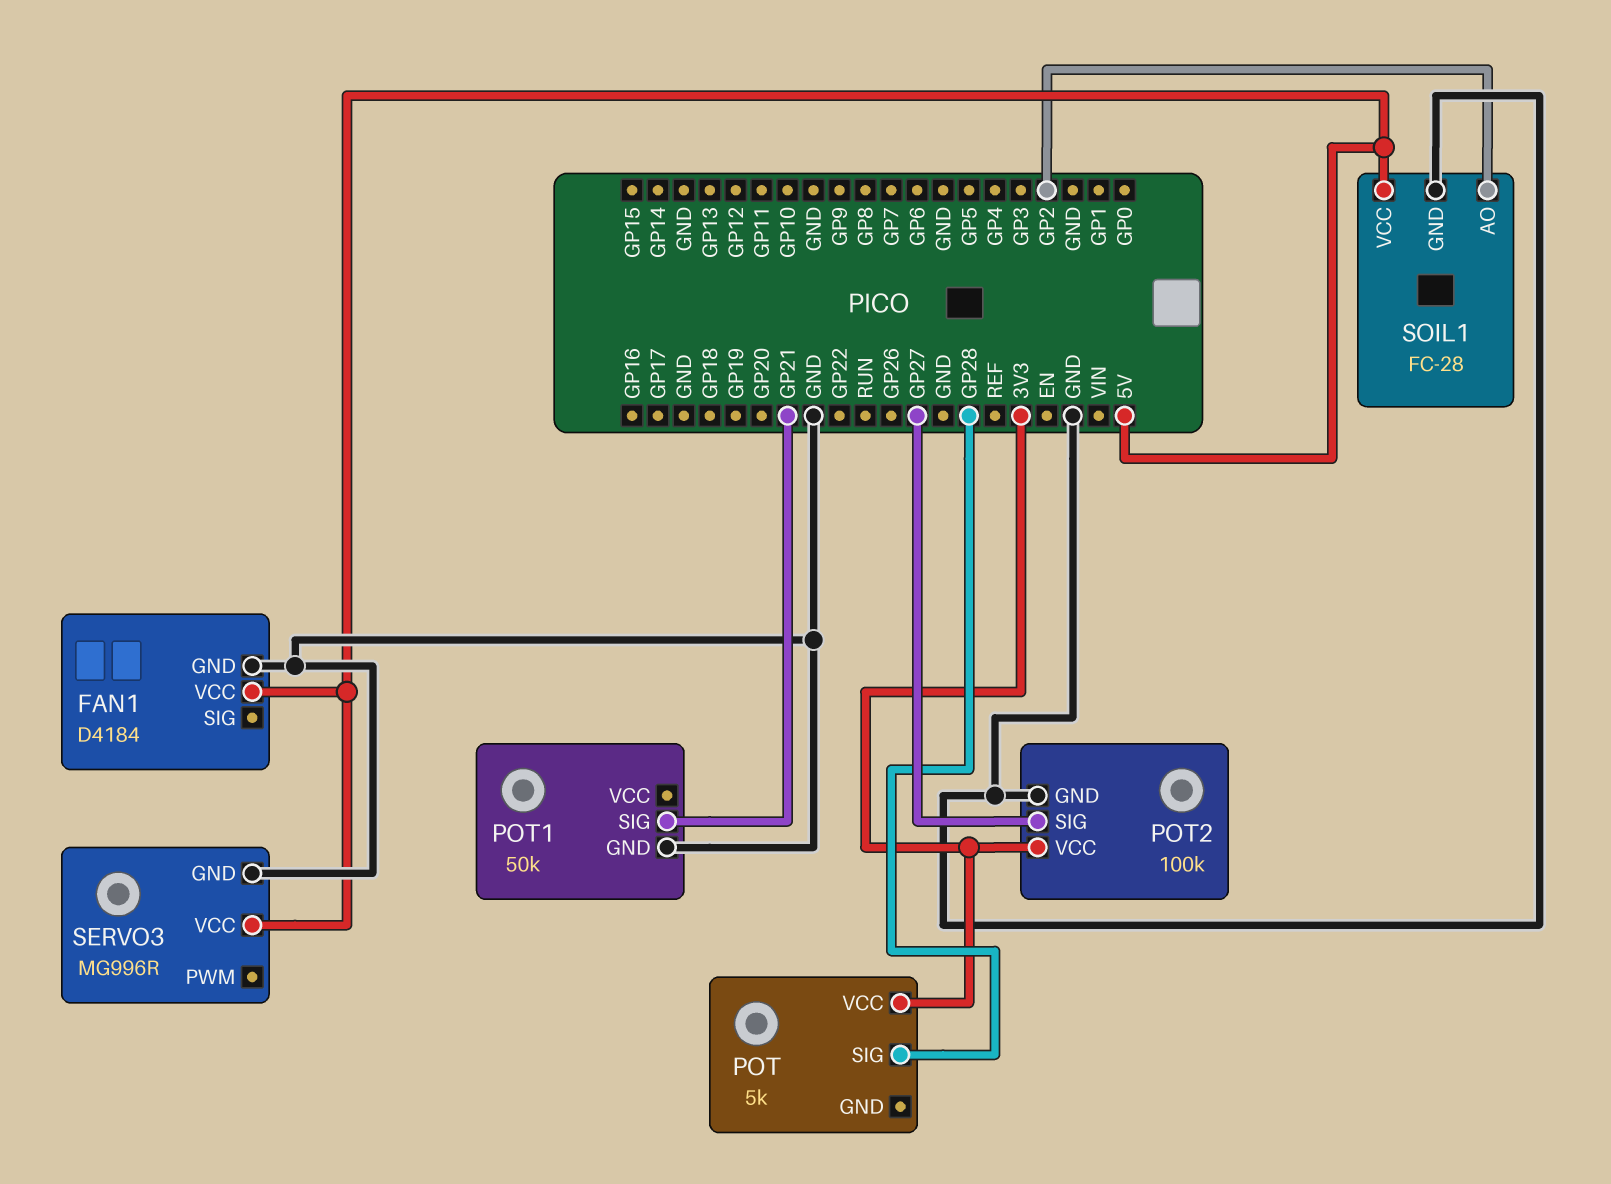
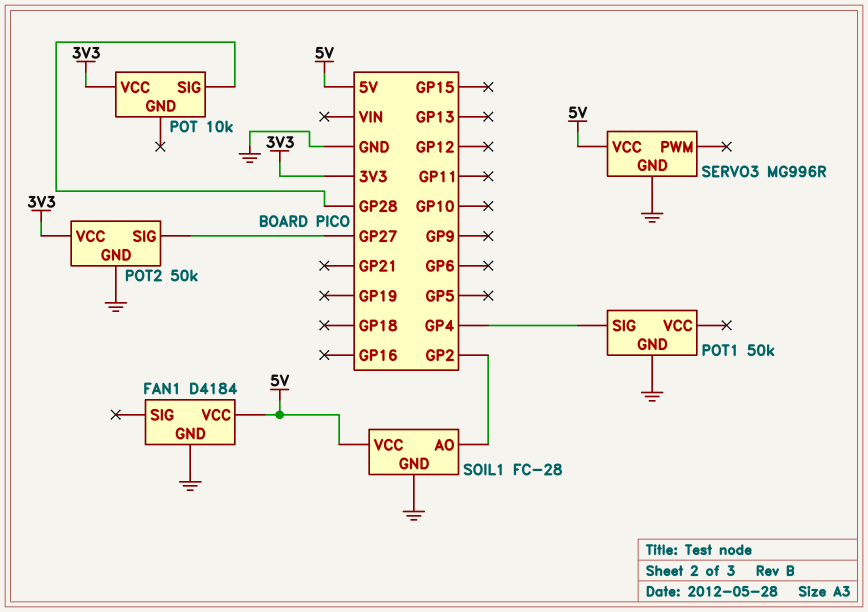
POT: 5k -> 10k
POT1 pin SIG: GP21 -> GP4
POT2: 100k -> 50k

